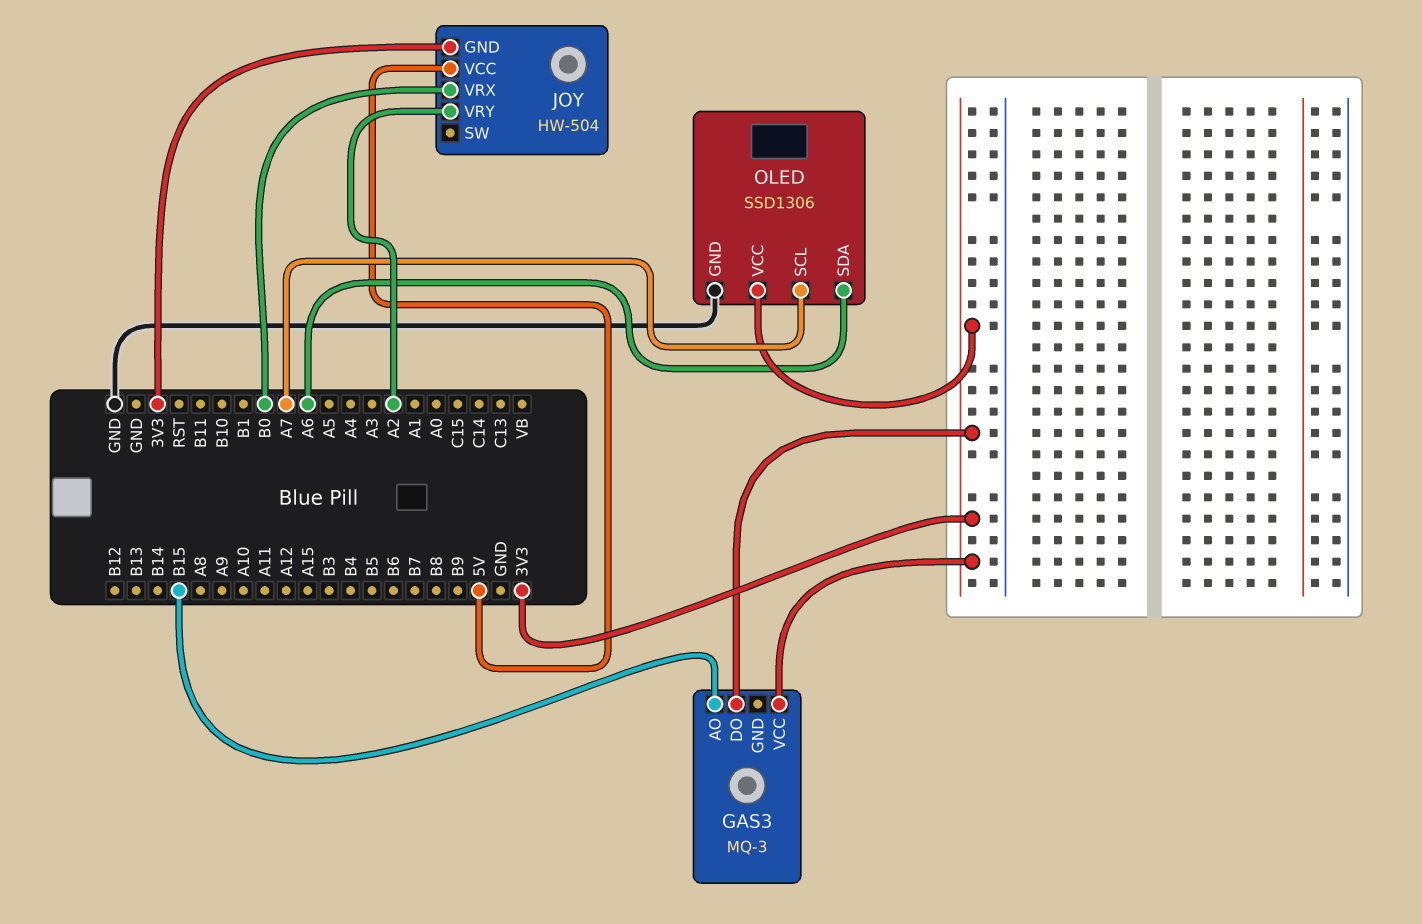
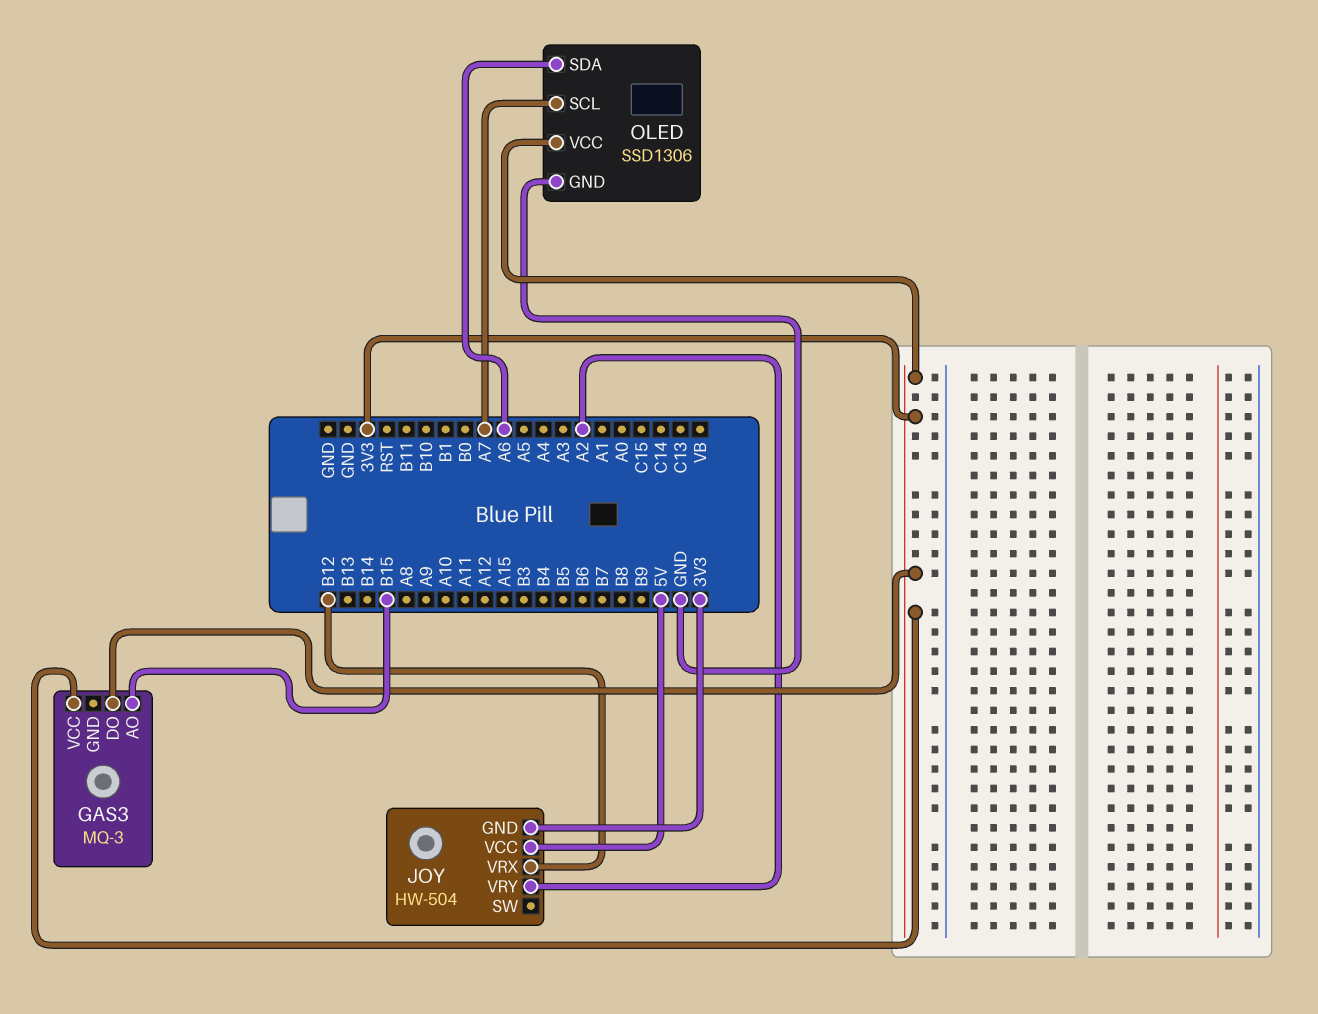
JOY pin VRX: B0 -> B12

